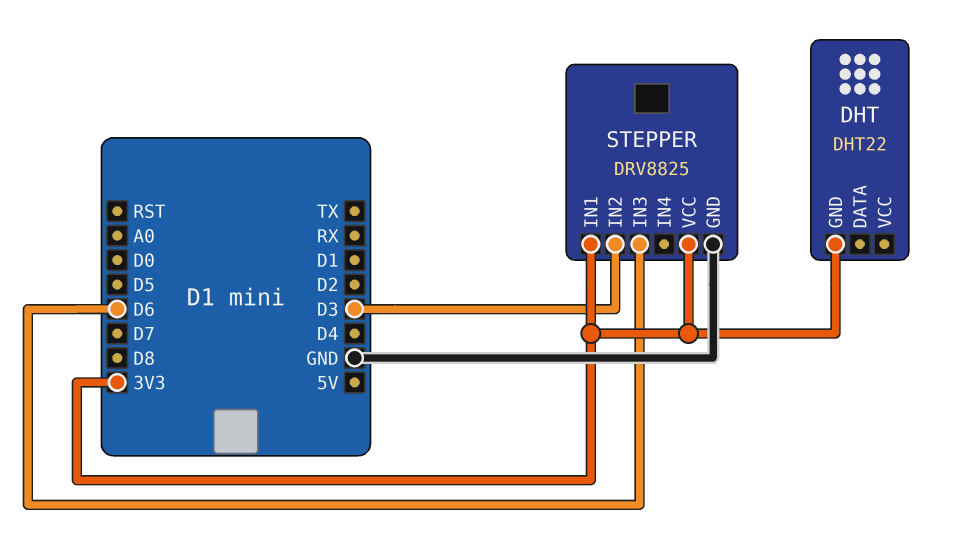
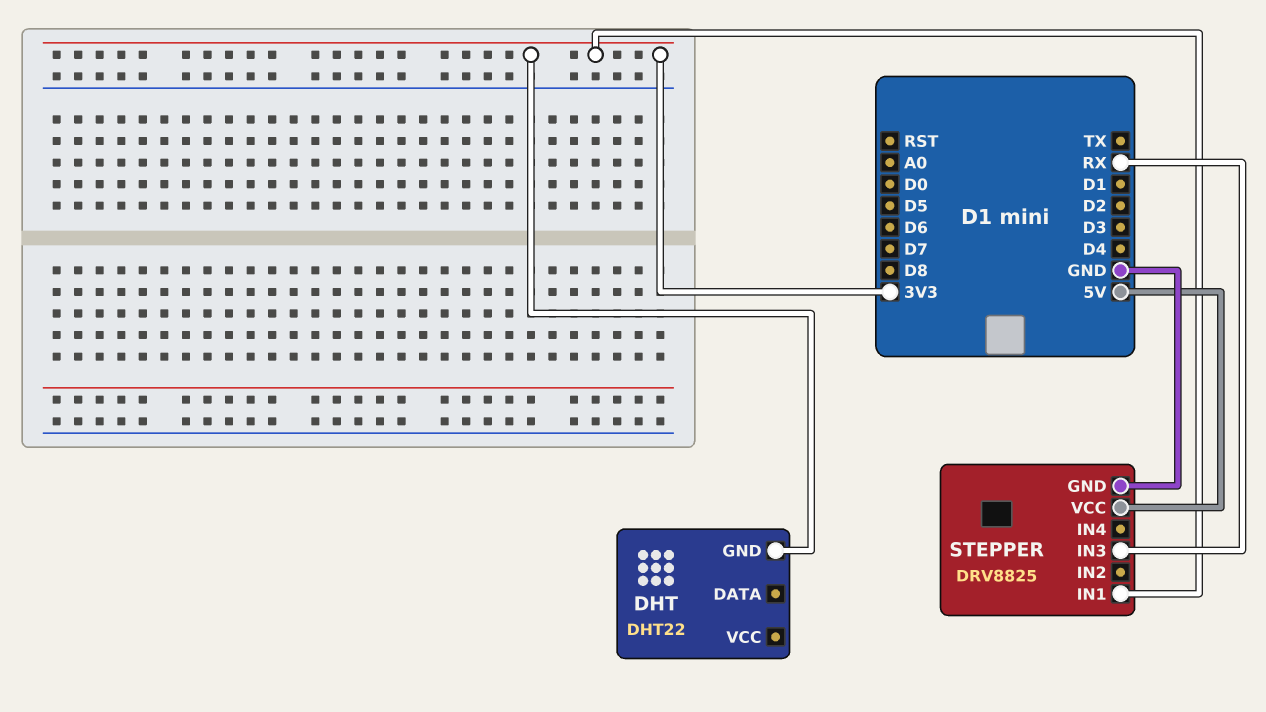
STEPPER pin IN2: D3 -> none
STEPPER pin IN3: D6 -> RX
STEPPER pin VCC: 3V3 -> 5V

